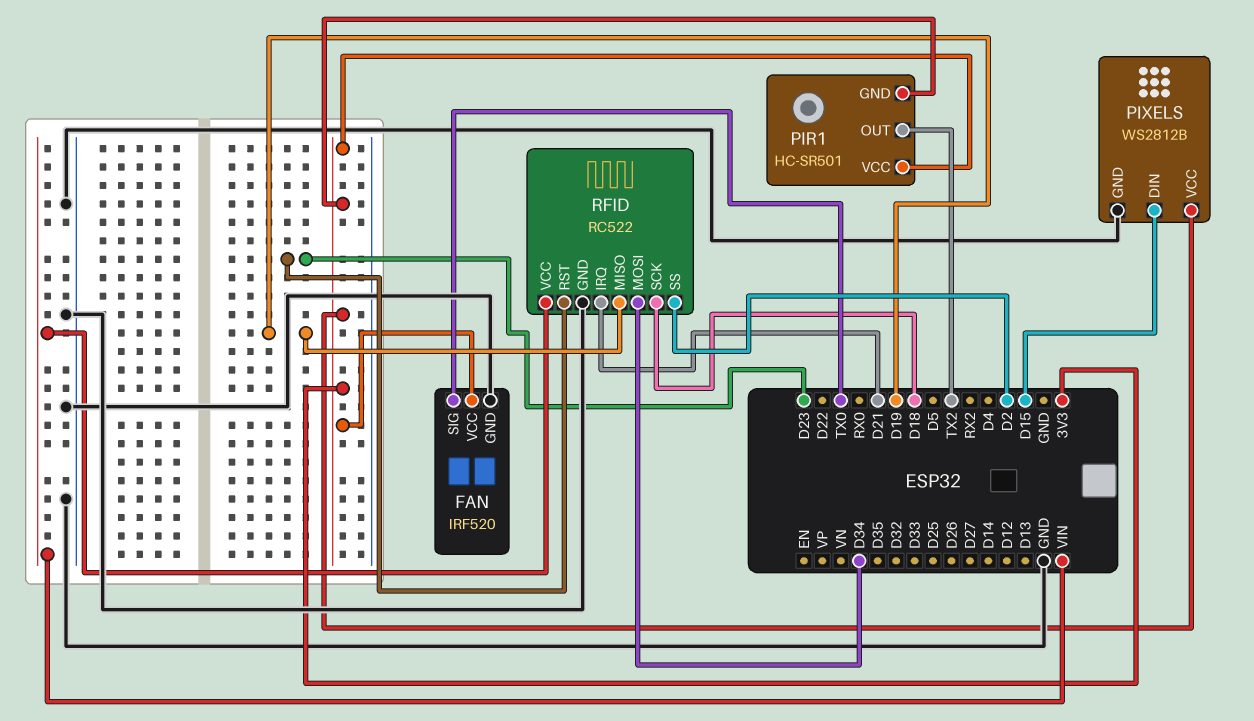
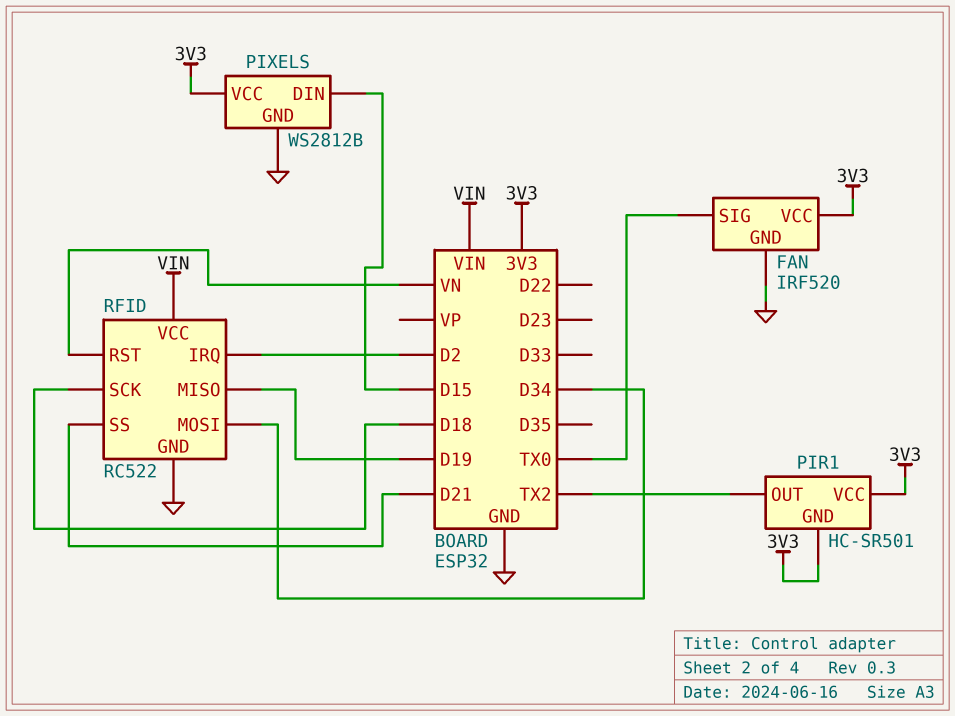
RFID pin IRQ: D21 -> D2
RFID pin RST: D23 -> VN
RFID pin SS: D2 -> D21

